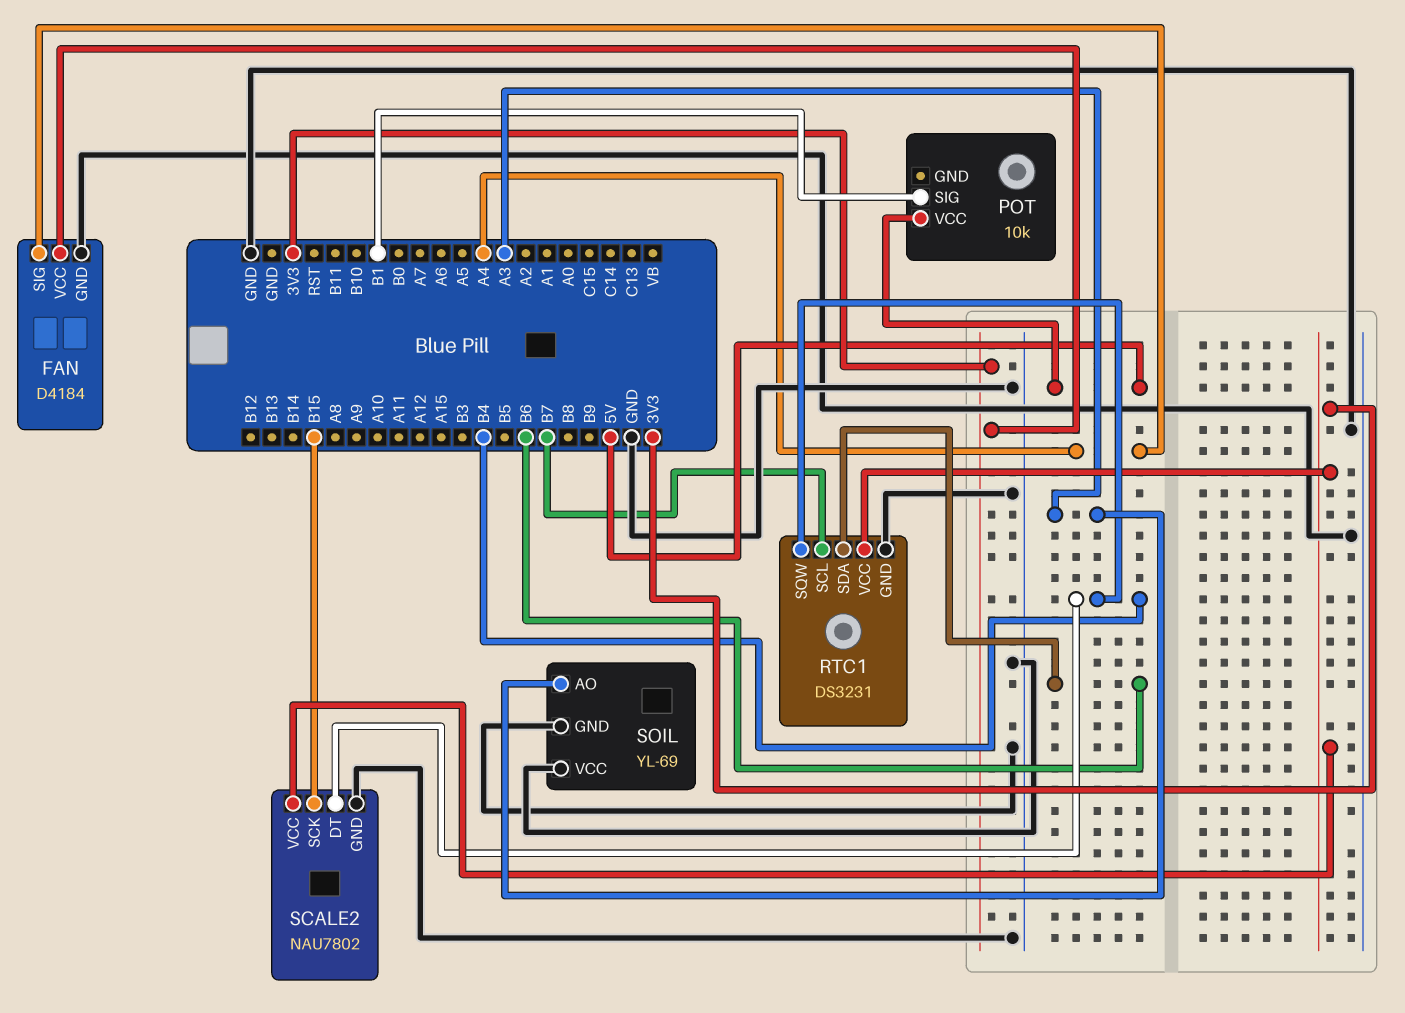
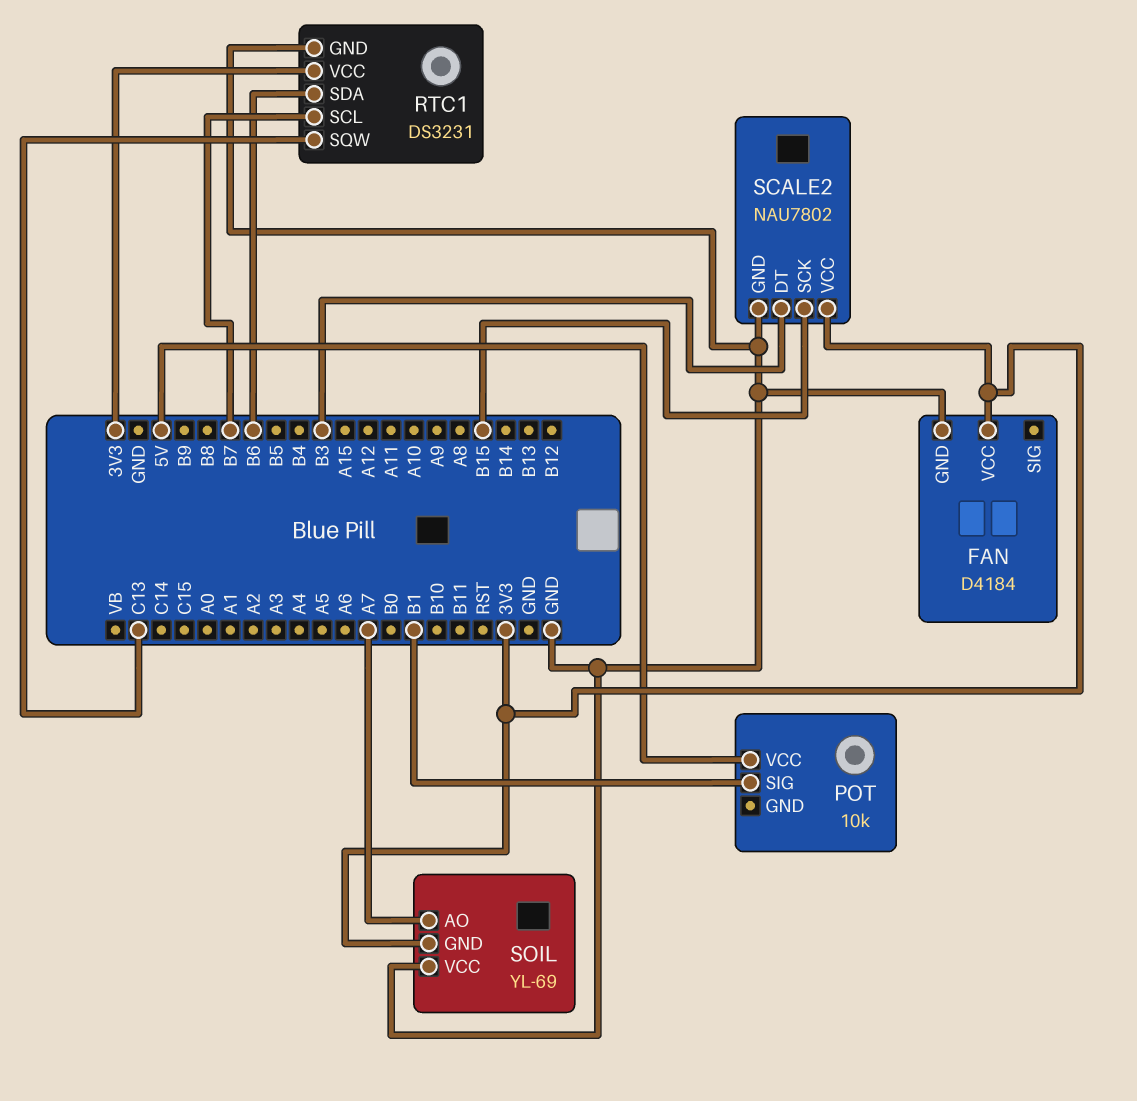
FAN pin SIG: A4 -> none
RTC1 pin SQW: B4 -> C13
SCALE2 pin DT: B4 -> B3
SOIL pin AO: A3 -> A7
SOIL pin GND: GND -> 3V3

